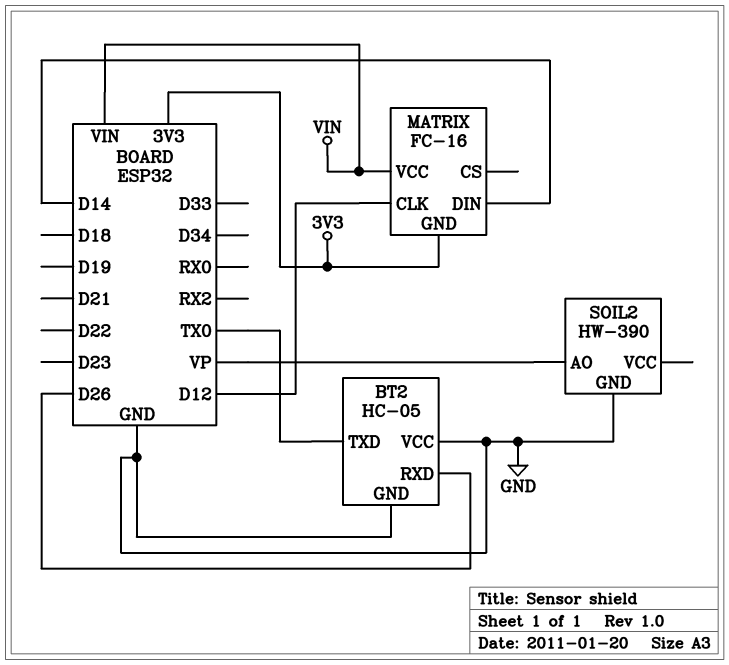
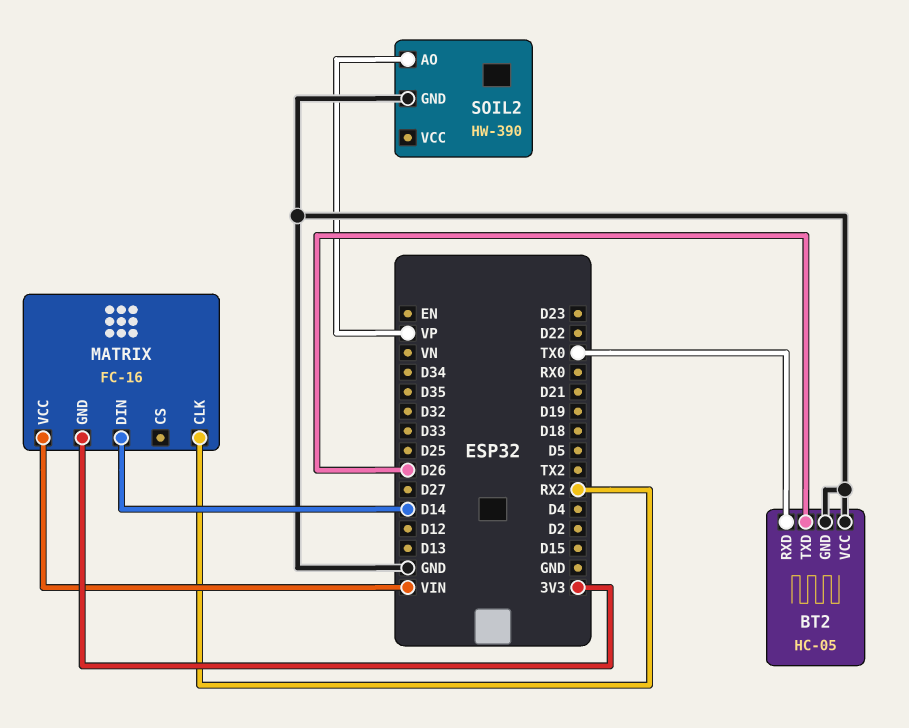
BT2 pin RXD: D26 -> TX0
BT2 pin TXD: TX0 -> D26
MATRIX pin CLK: D12 -> RX2

